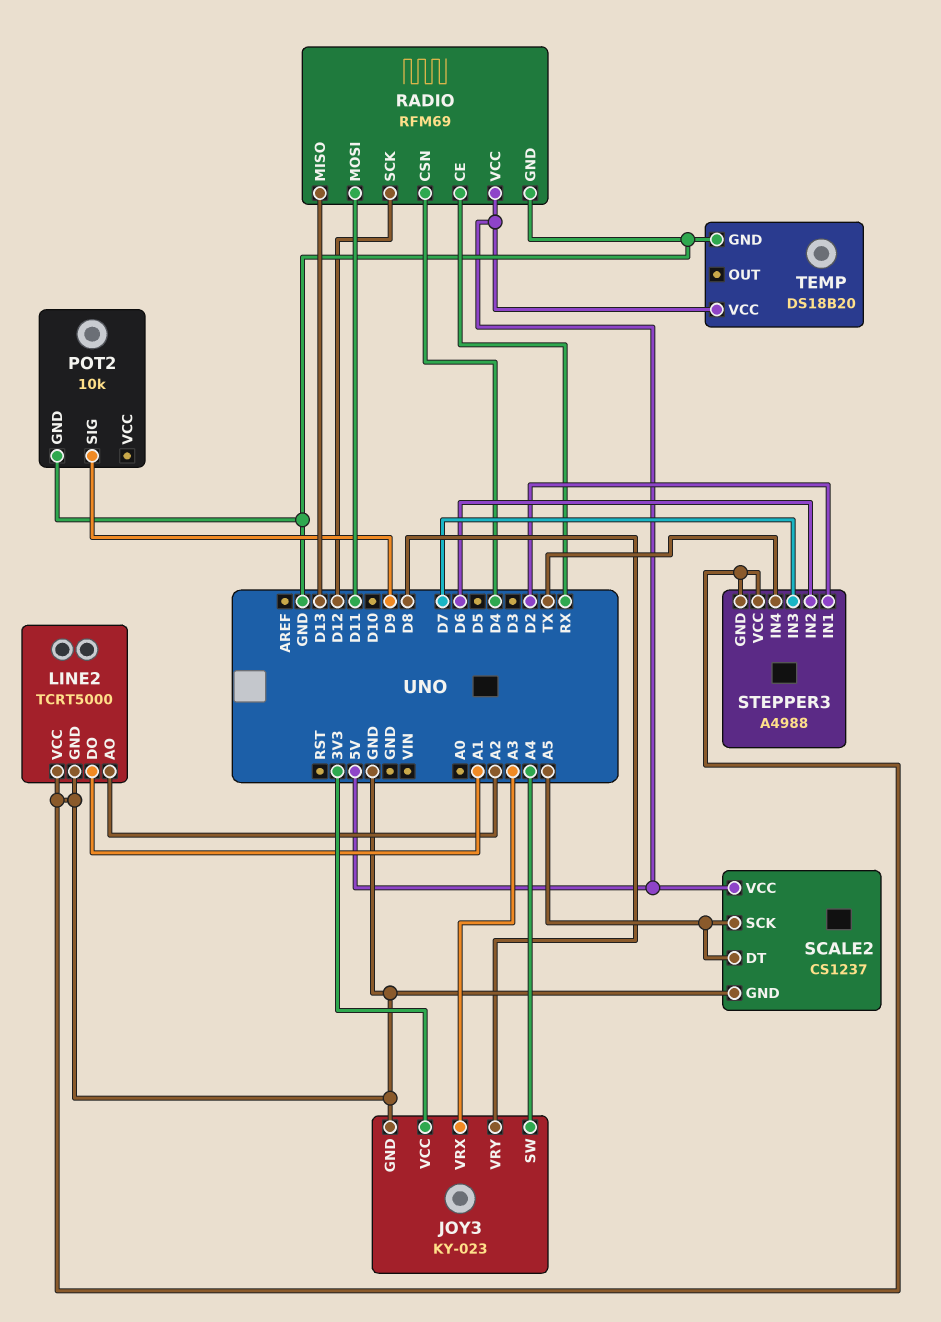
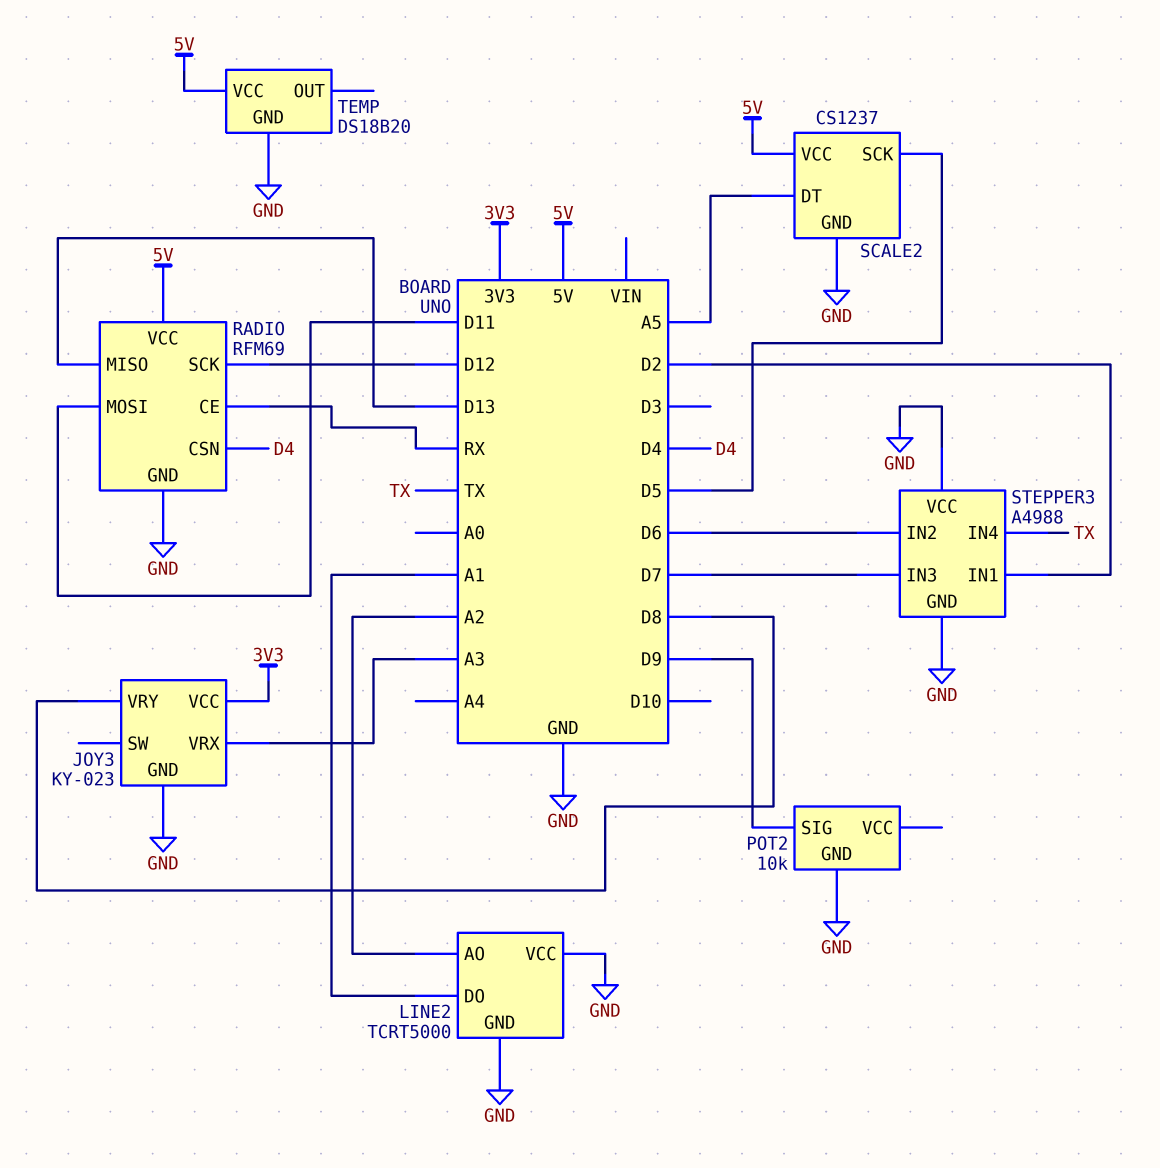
JOY3 pin SW: A4 -> none
SCALE2 pin SCK: A5 -> D5

